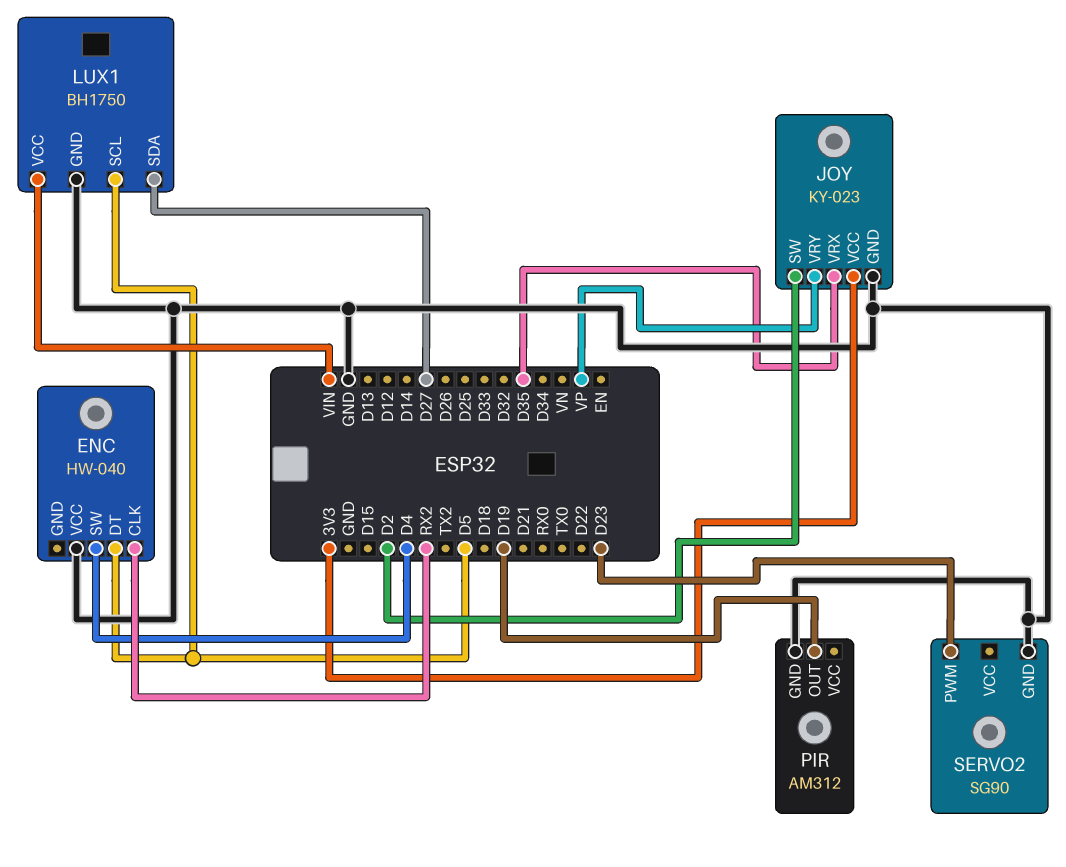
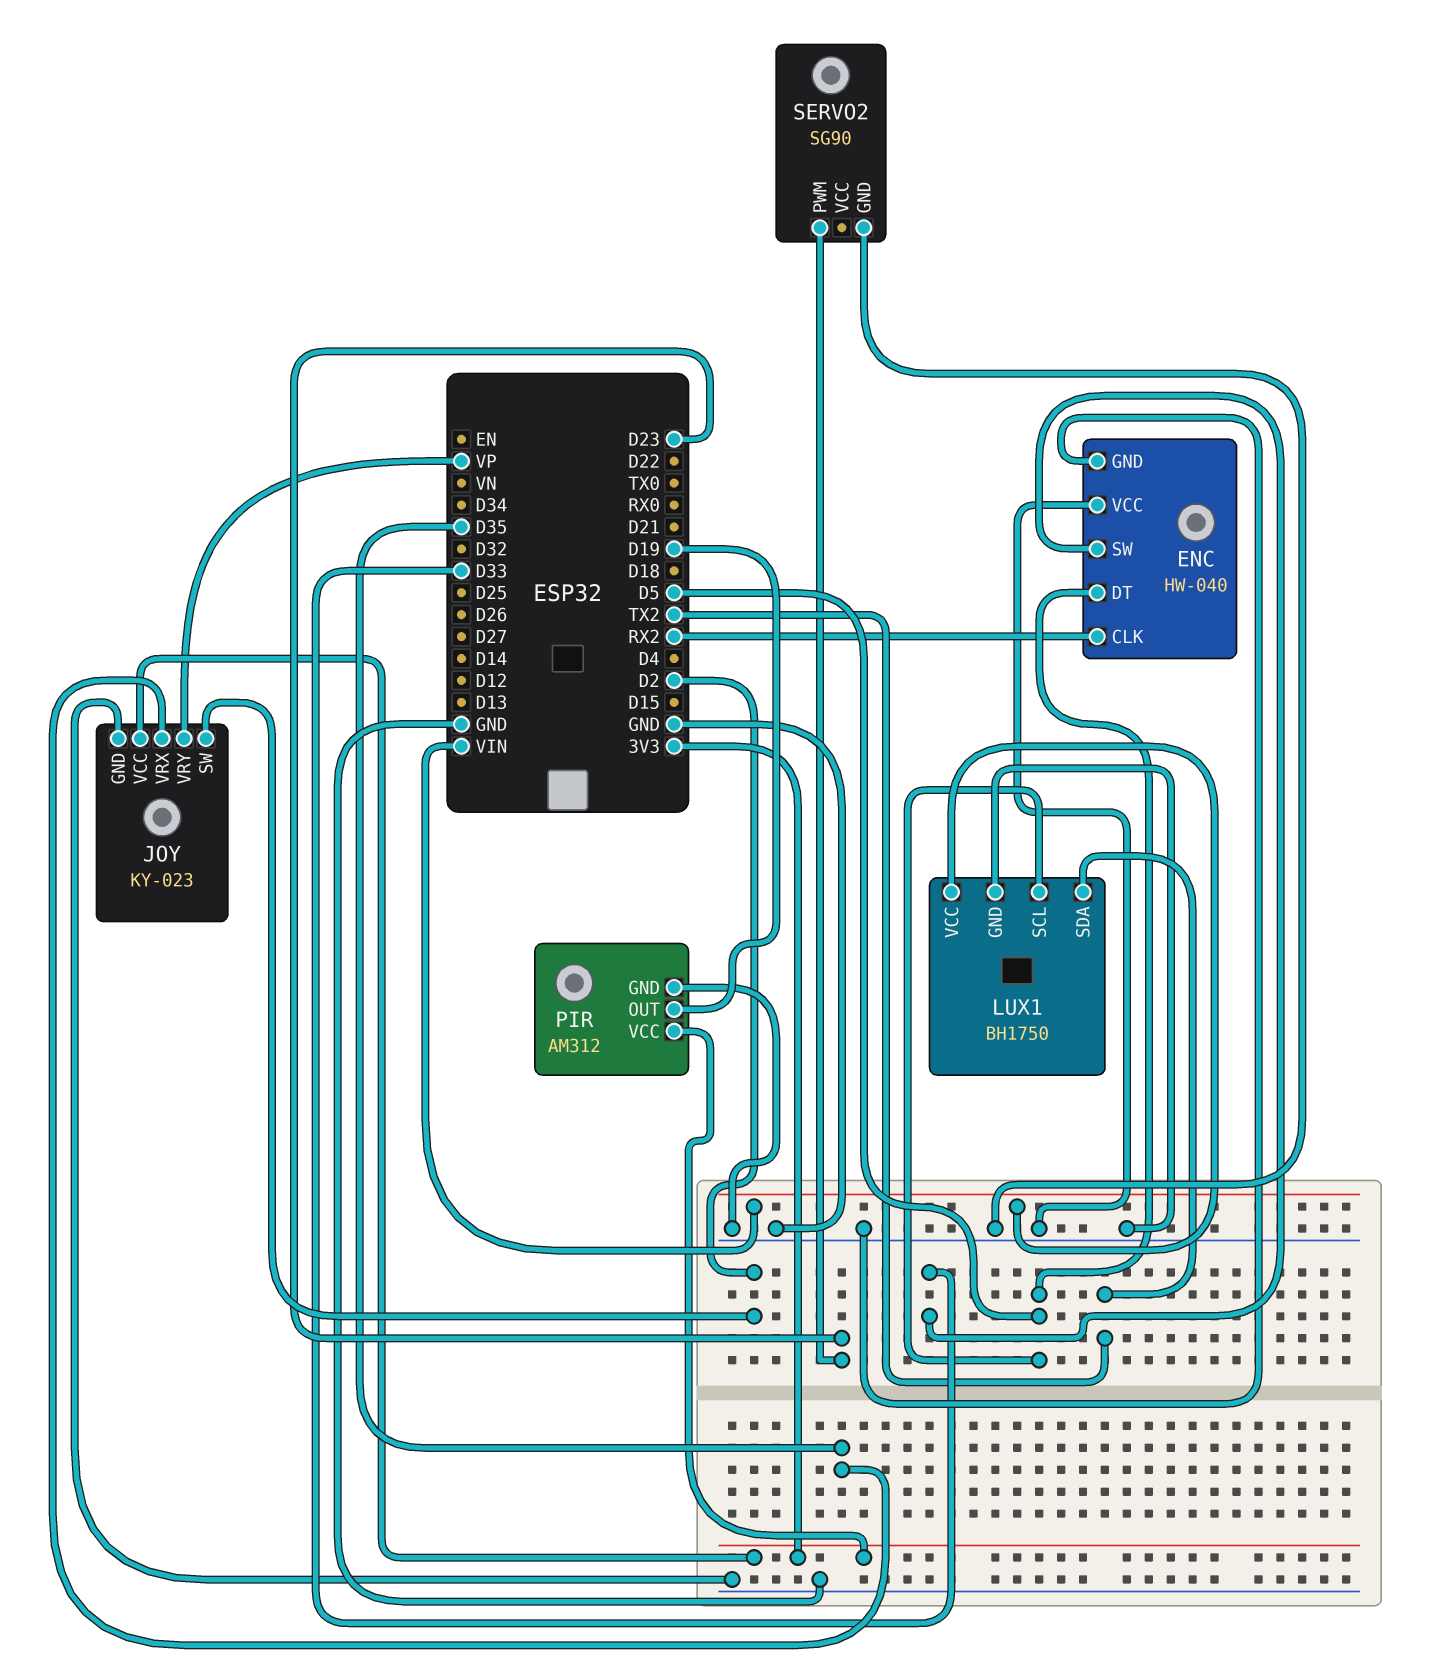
ENC pin GND: none -> GND
ENC pin SW: D4 -> D33
LUX1 pin SDA: D27 -> TX2
PIR pin VCC: none -> 3V3

